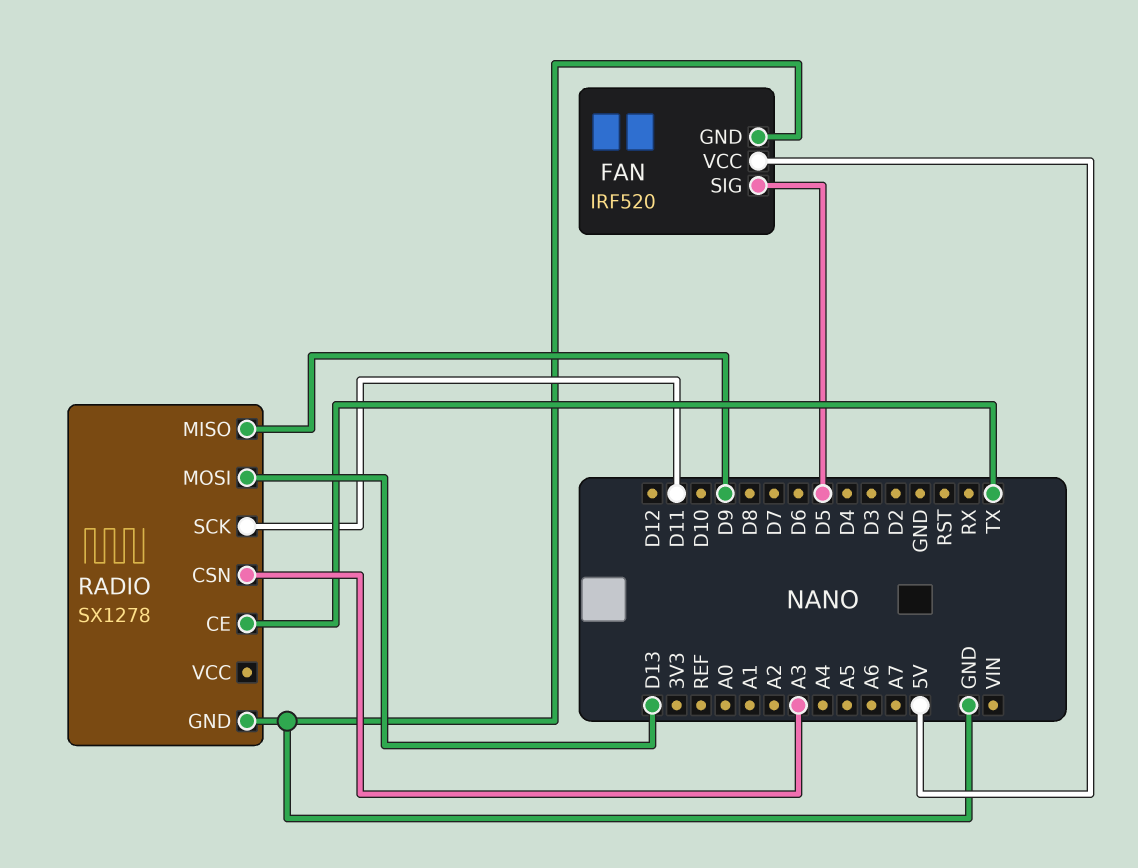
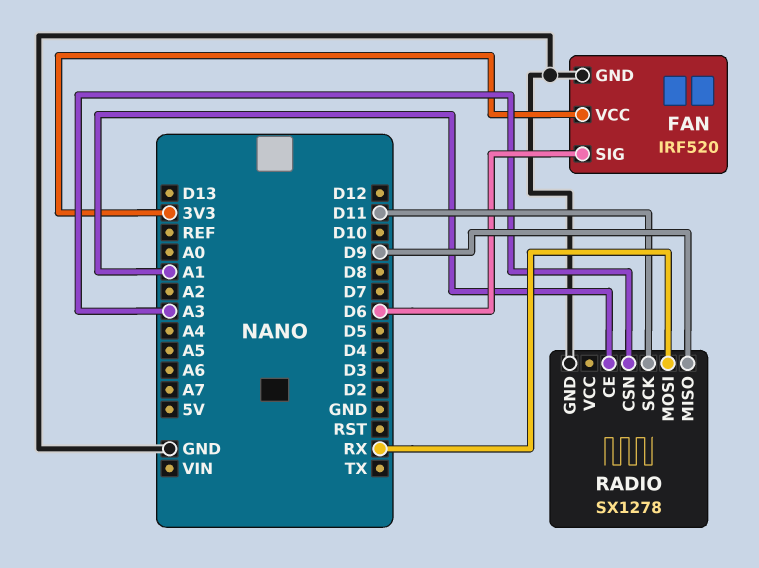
FAN pin SIG: D5 -> D6
FAN pin VCC: 5V -> 3V3
RADIO pin CE: TX -> A1
RADIO pin MOSI: D13 -> RX

